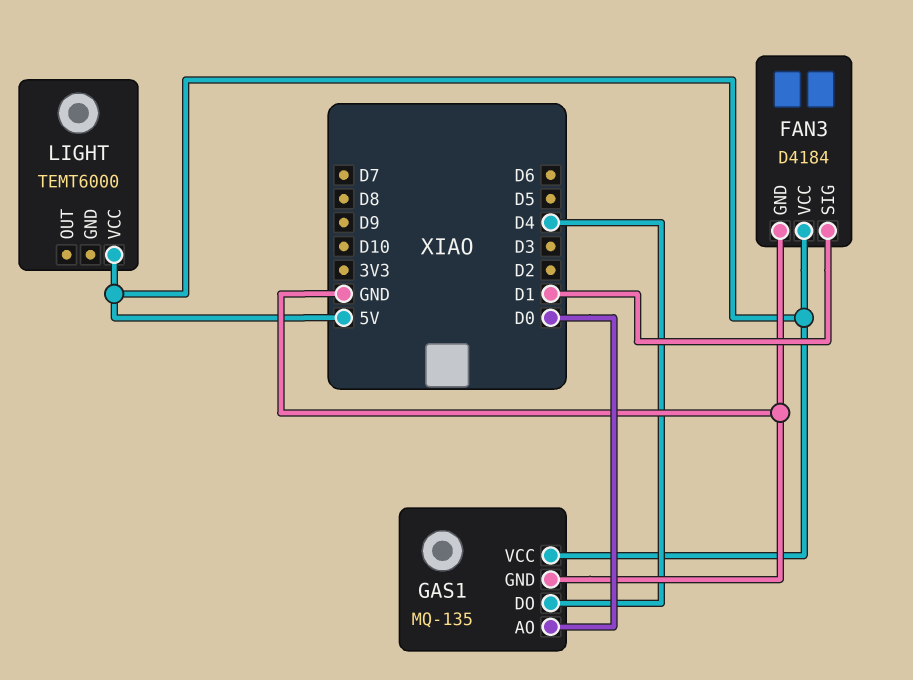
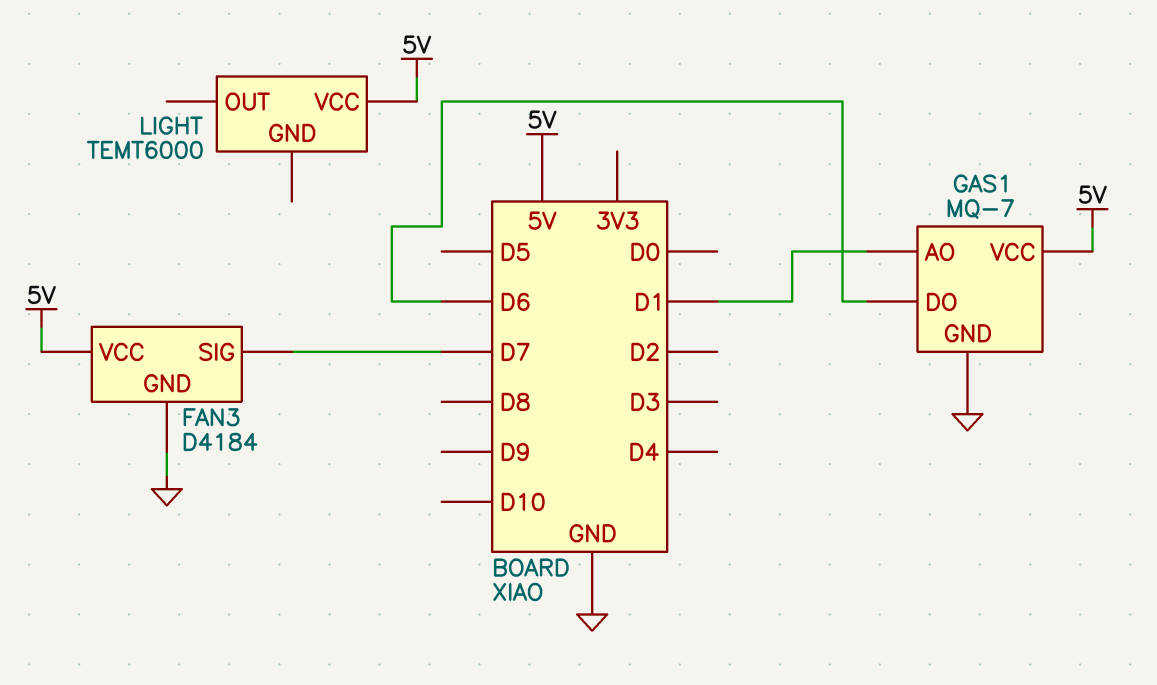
FAN3 pin SIG: D1 -> D7
GAS1: MQ-135 -> MQ-7
GAS1 pin AO: D0 -> D1
GAS1 pin DO: D4 -> D6

